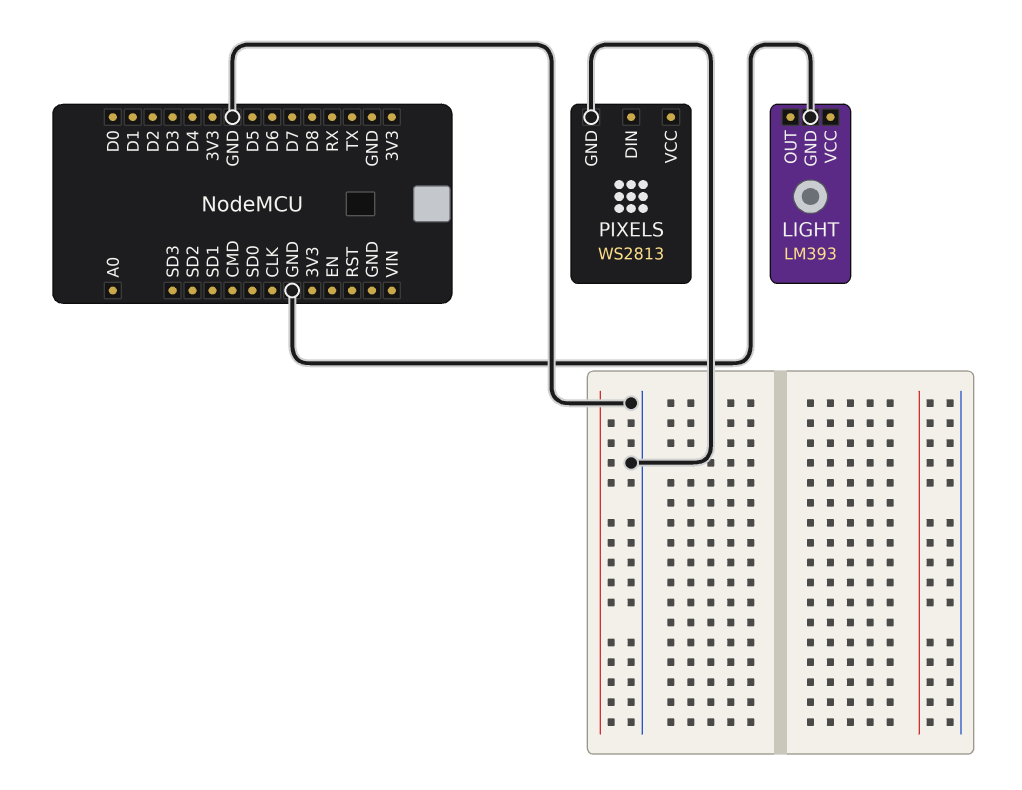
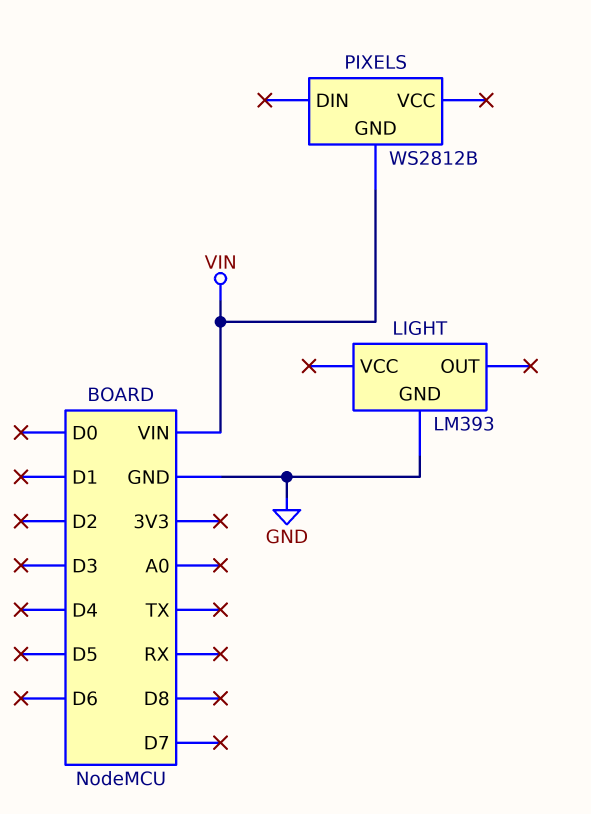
PIXELS: WS2813 -> WS2812B
PIXELS pin GND: GND -> VIN

